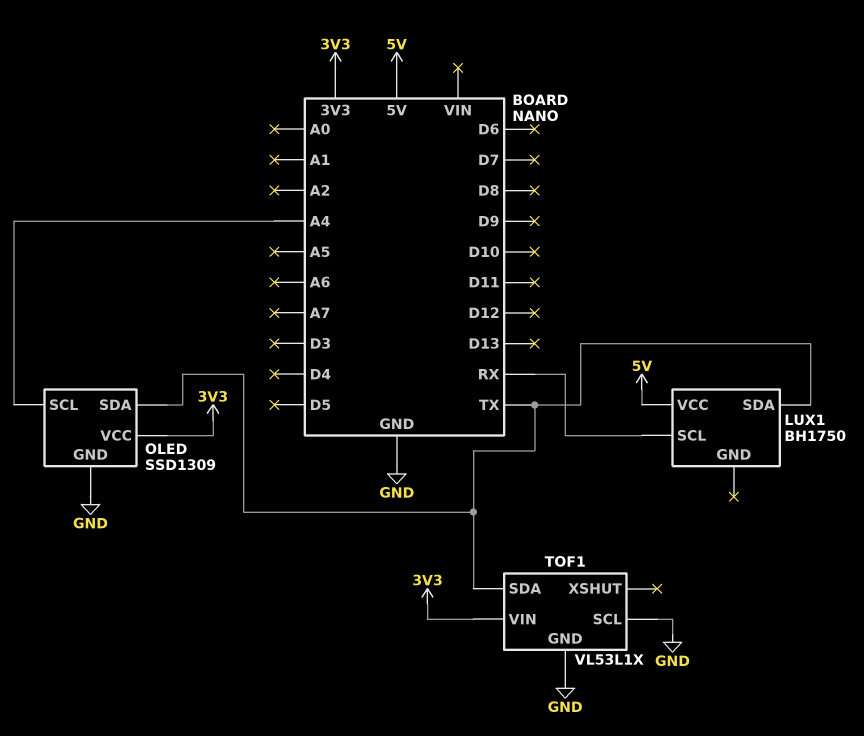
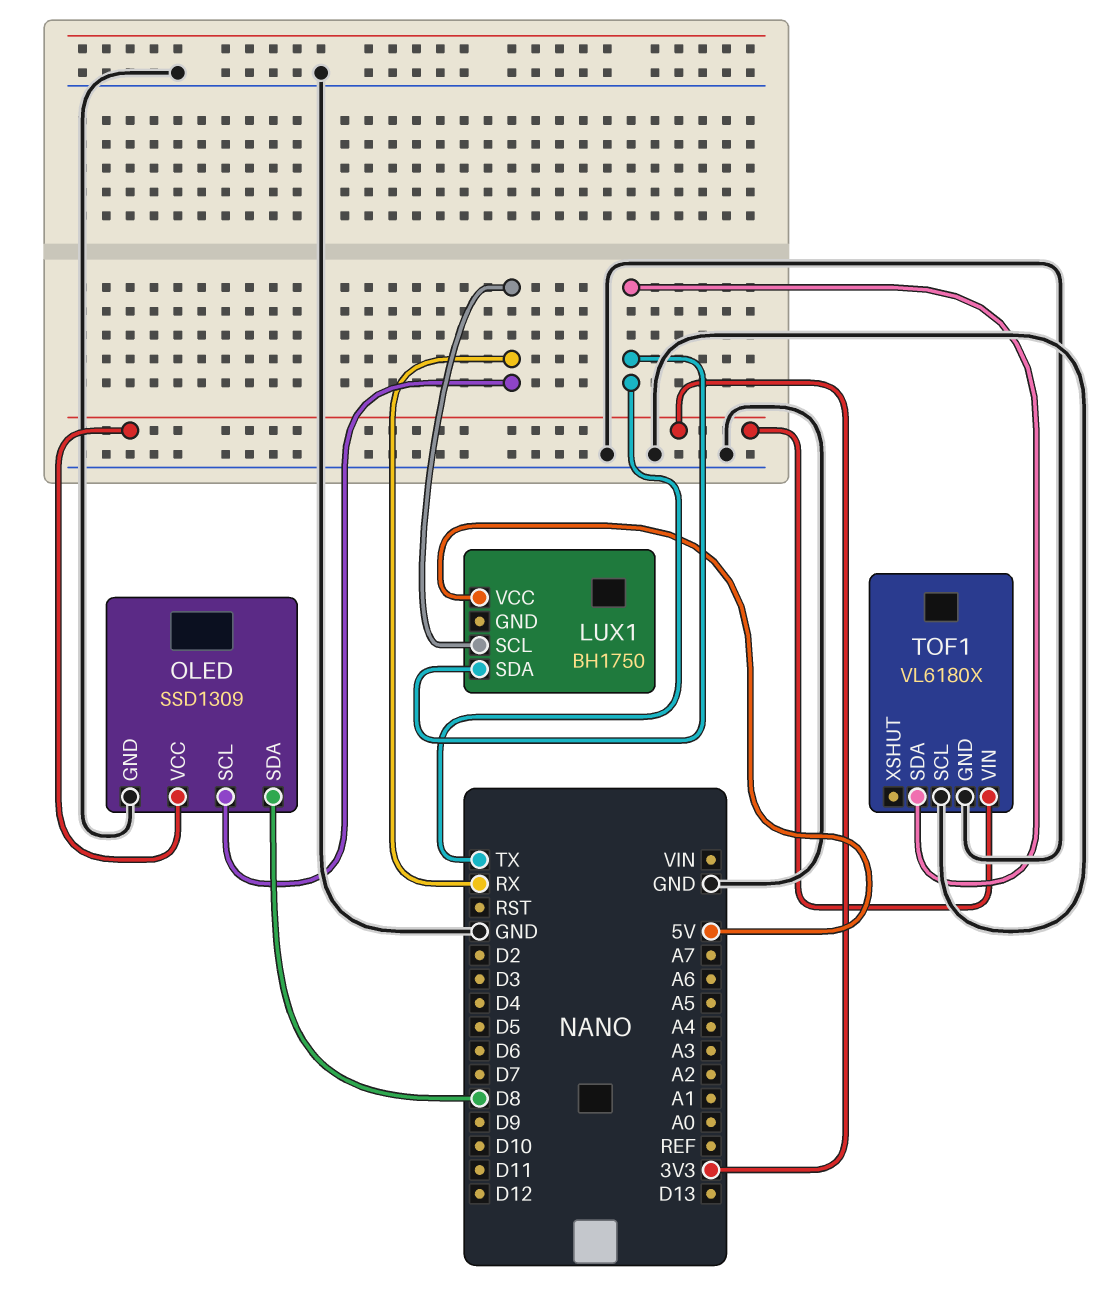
OLED pin SCL: A4 -> RX
OLED pin SDA: TX -> D8
TOF1: VL53L1X -> VL6180X

